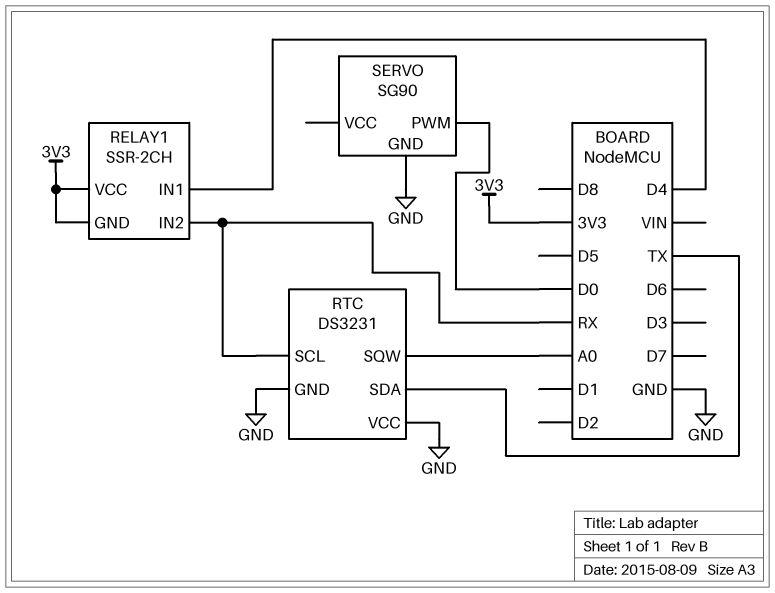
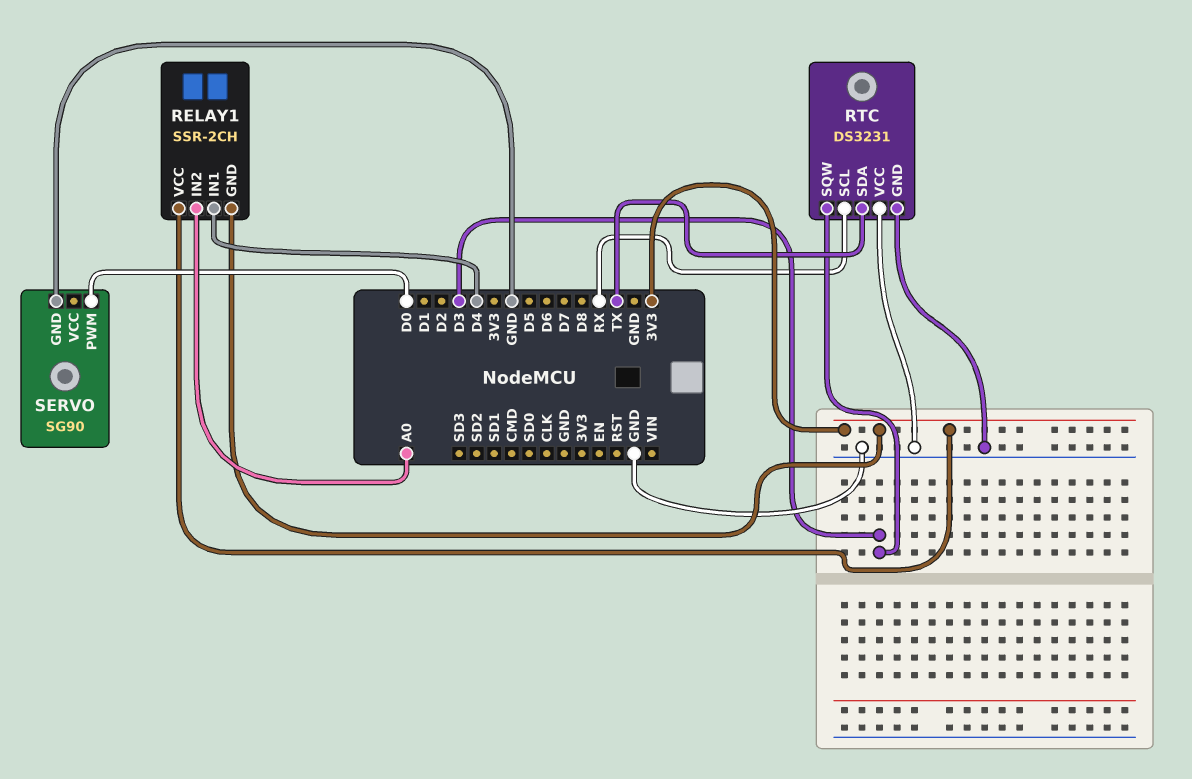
RELAY1 pin IN2: RX -> A0
RTC pin SQW: A0 -> D3

